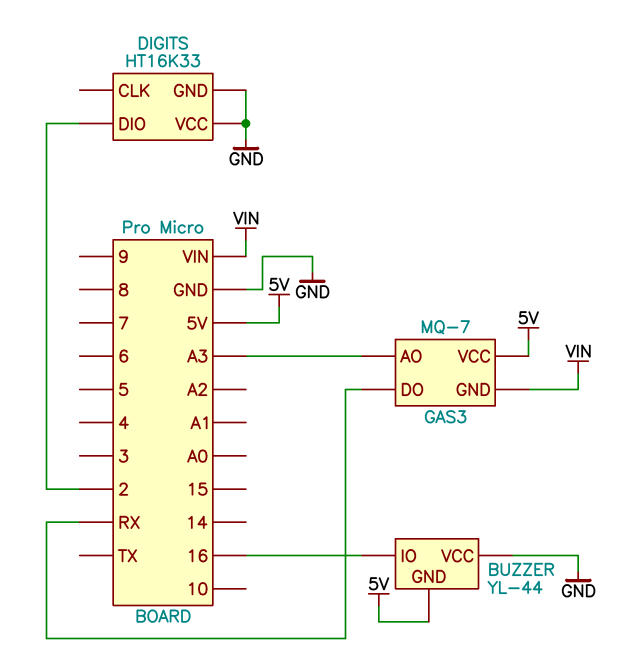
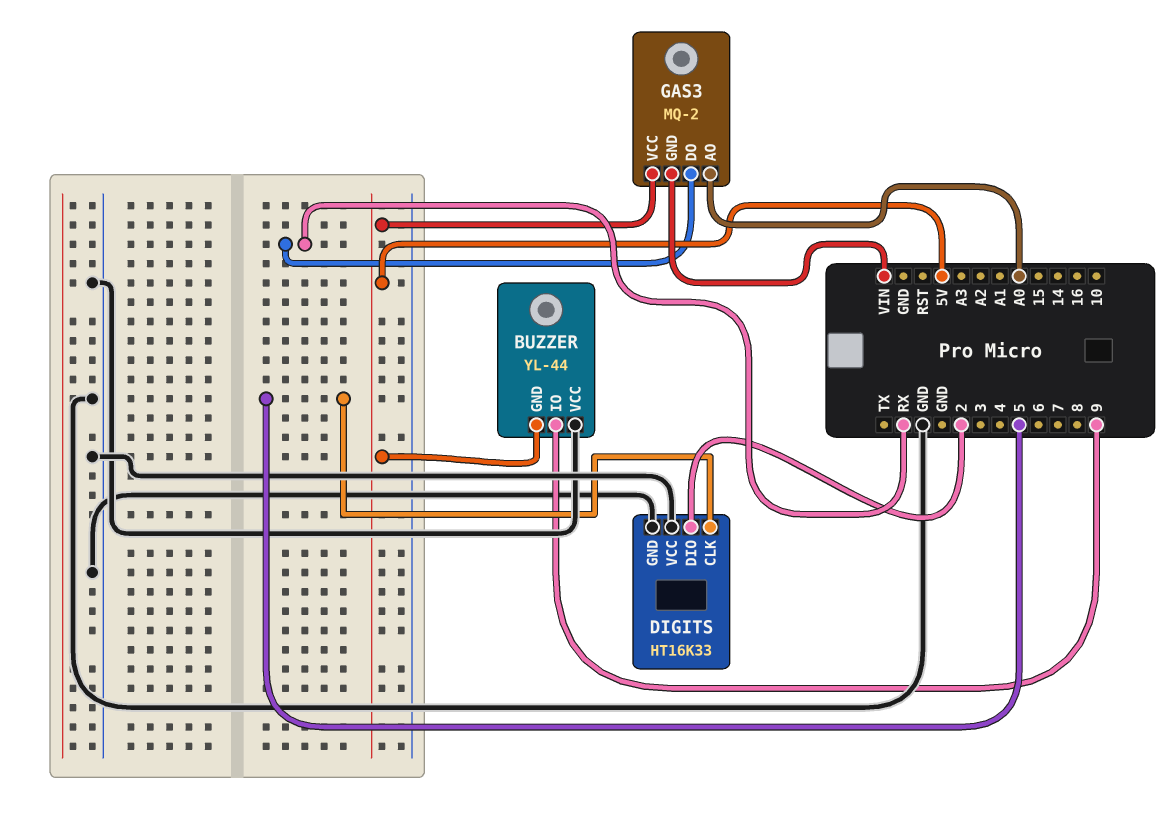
BUZZER pin IO: 16 -> 9
DIGITS pin CLK: none -> 5
GAS3: MQ-7 -> MQ-2
GAS3 pin AO: A3 -> A0

